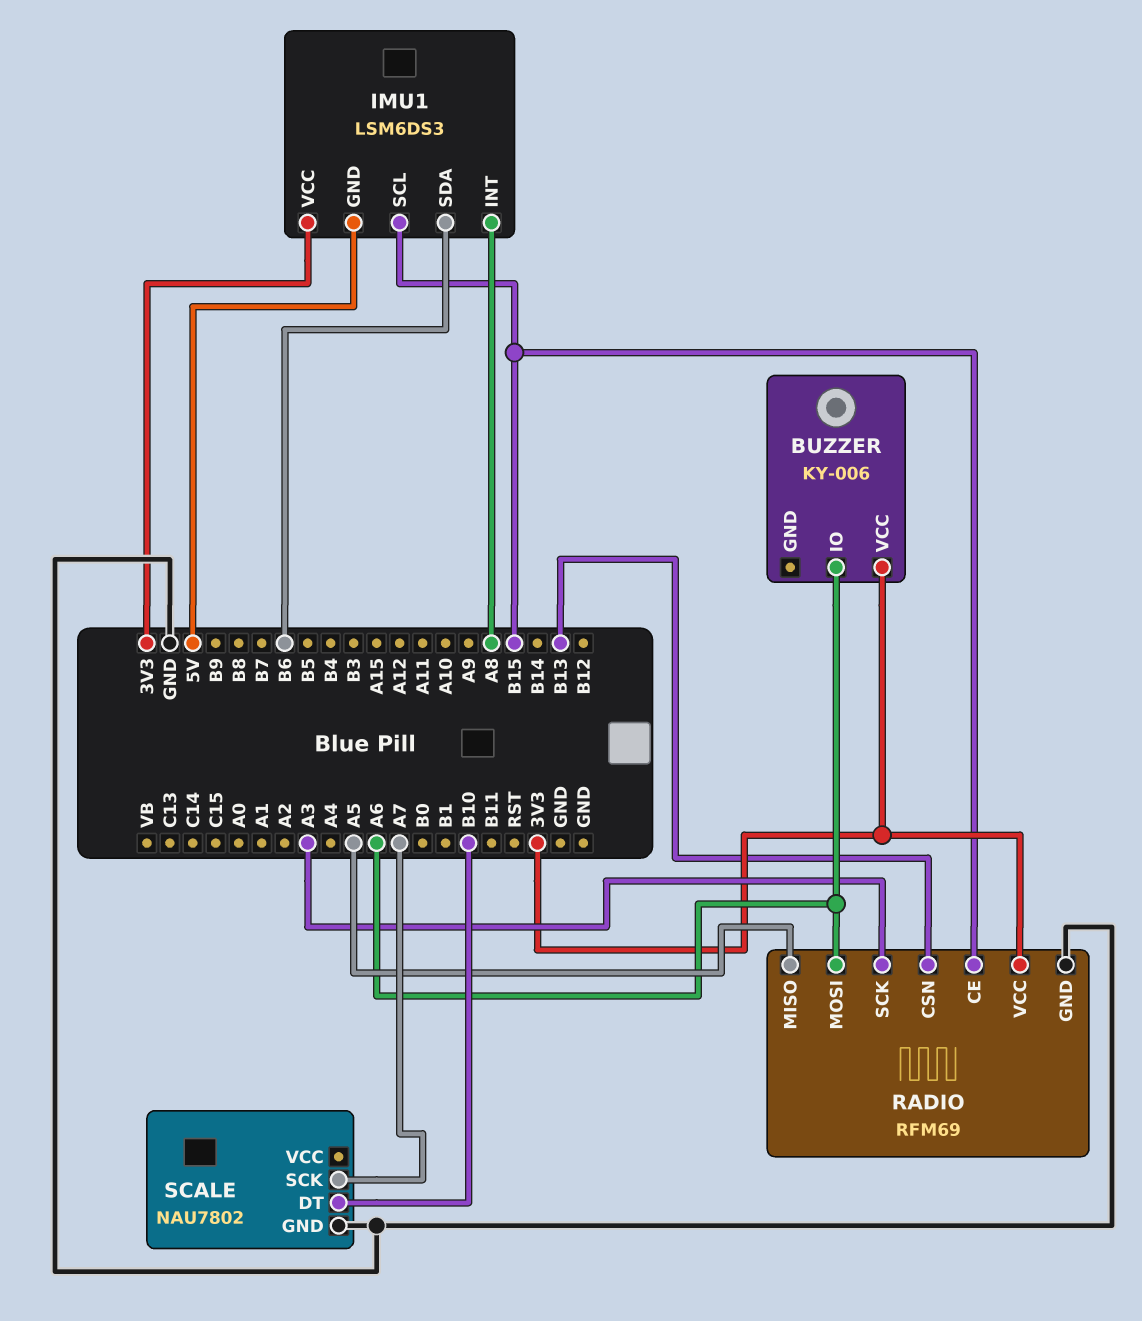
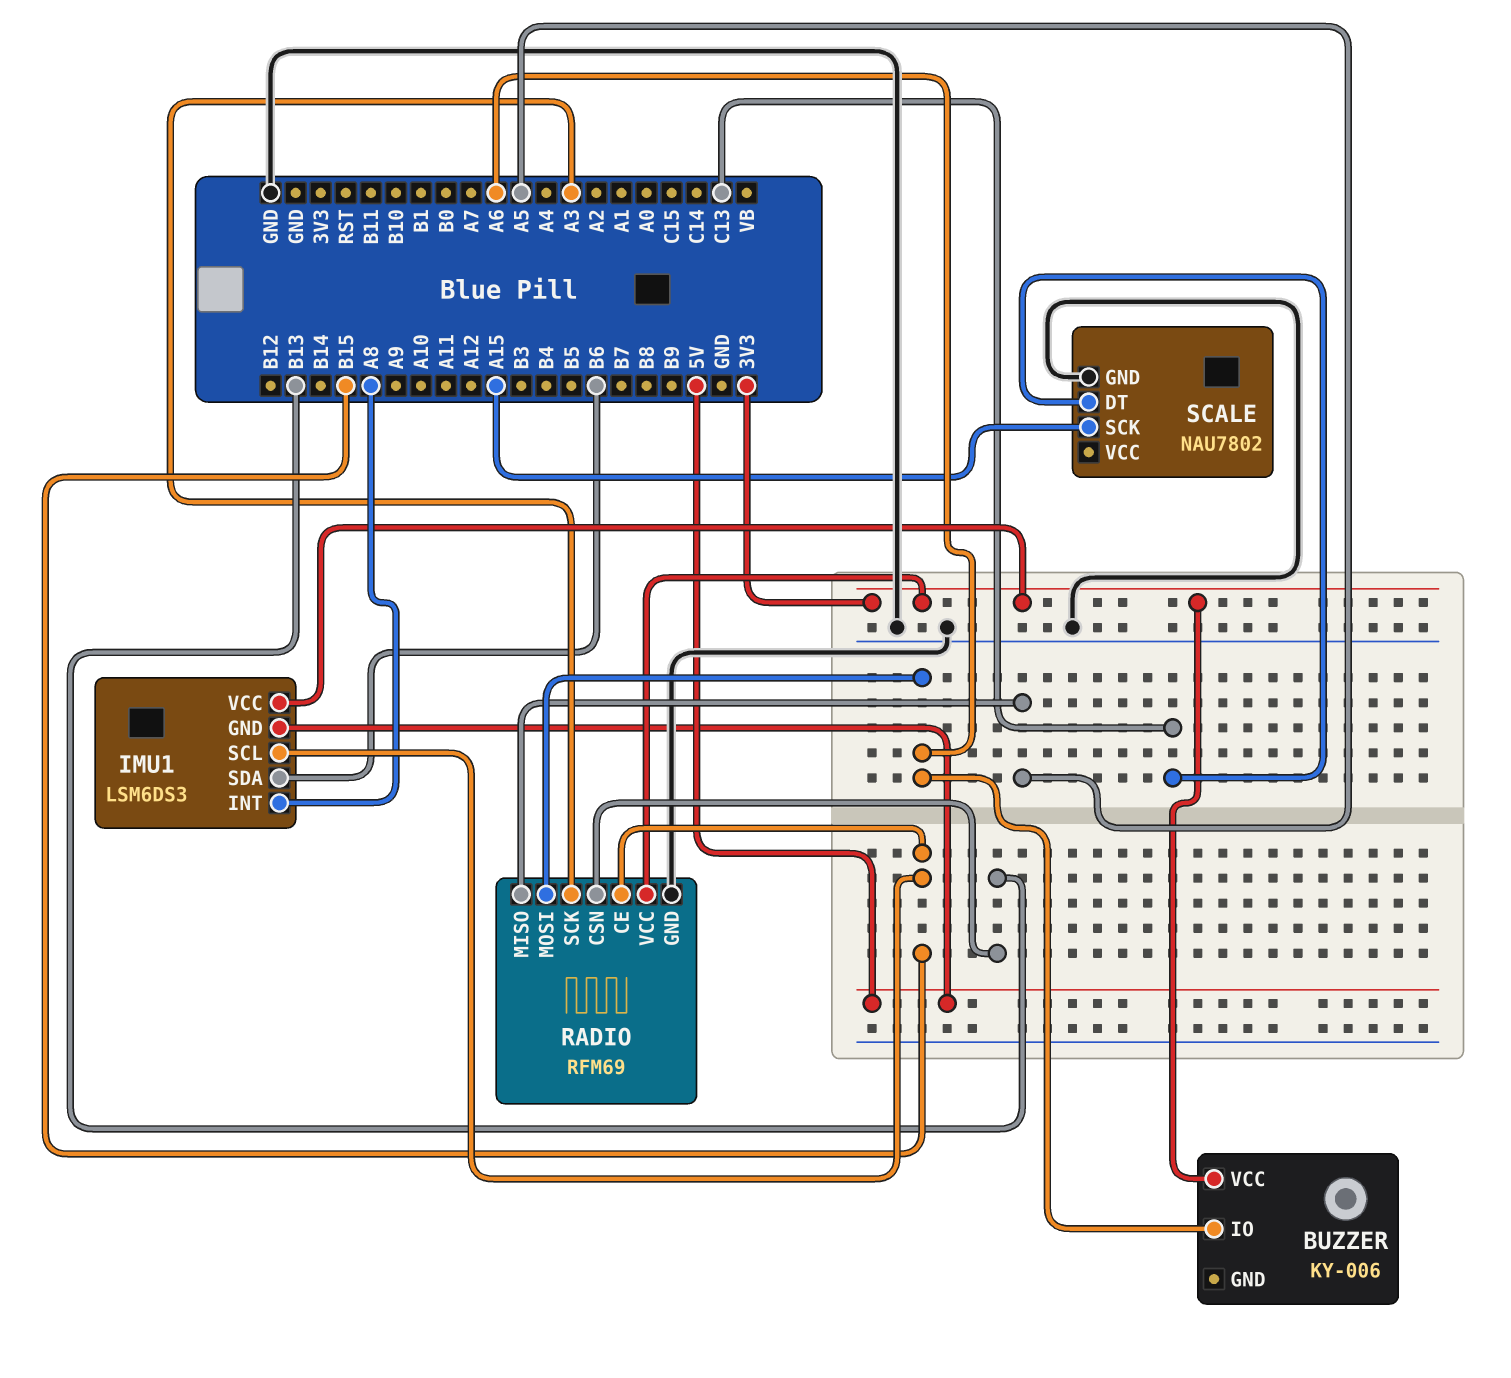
SCALE pin DT: B10 -> C13
SCALE pin SCK: A7 -> A15

